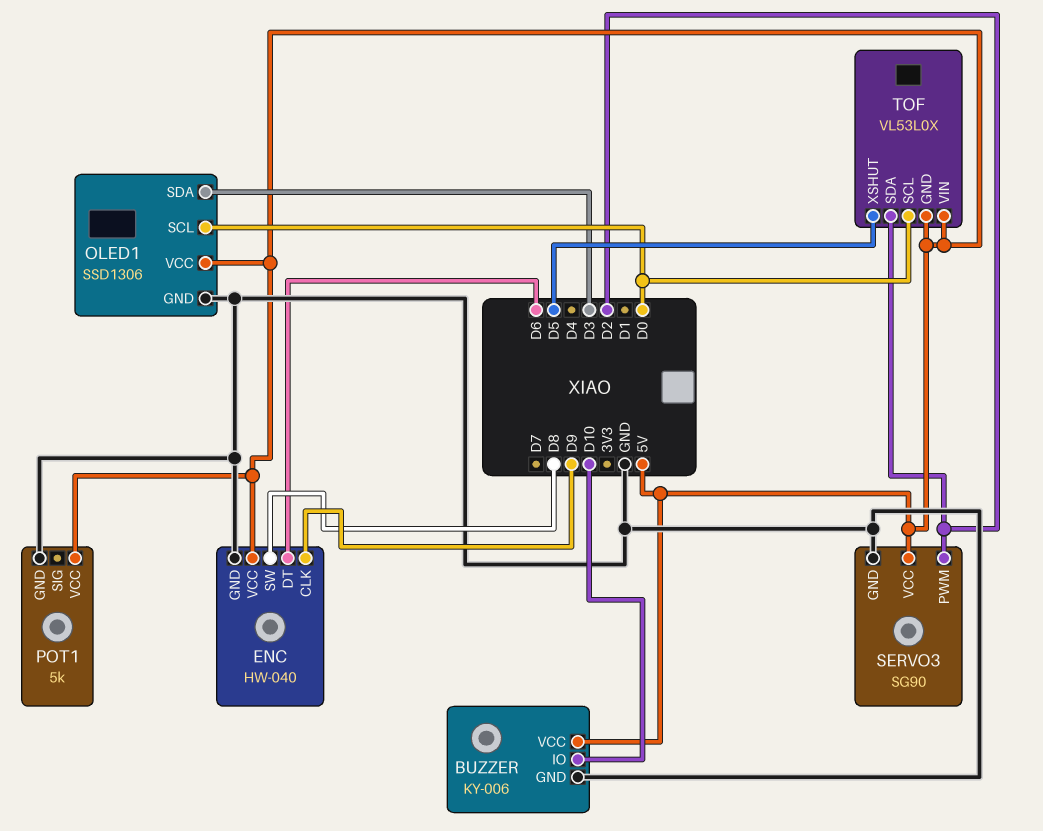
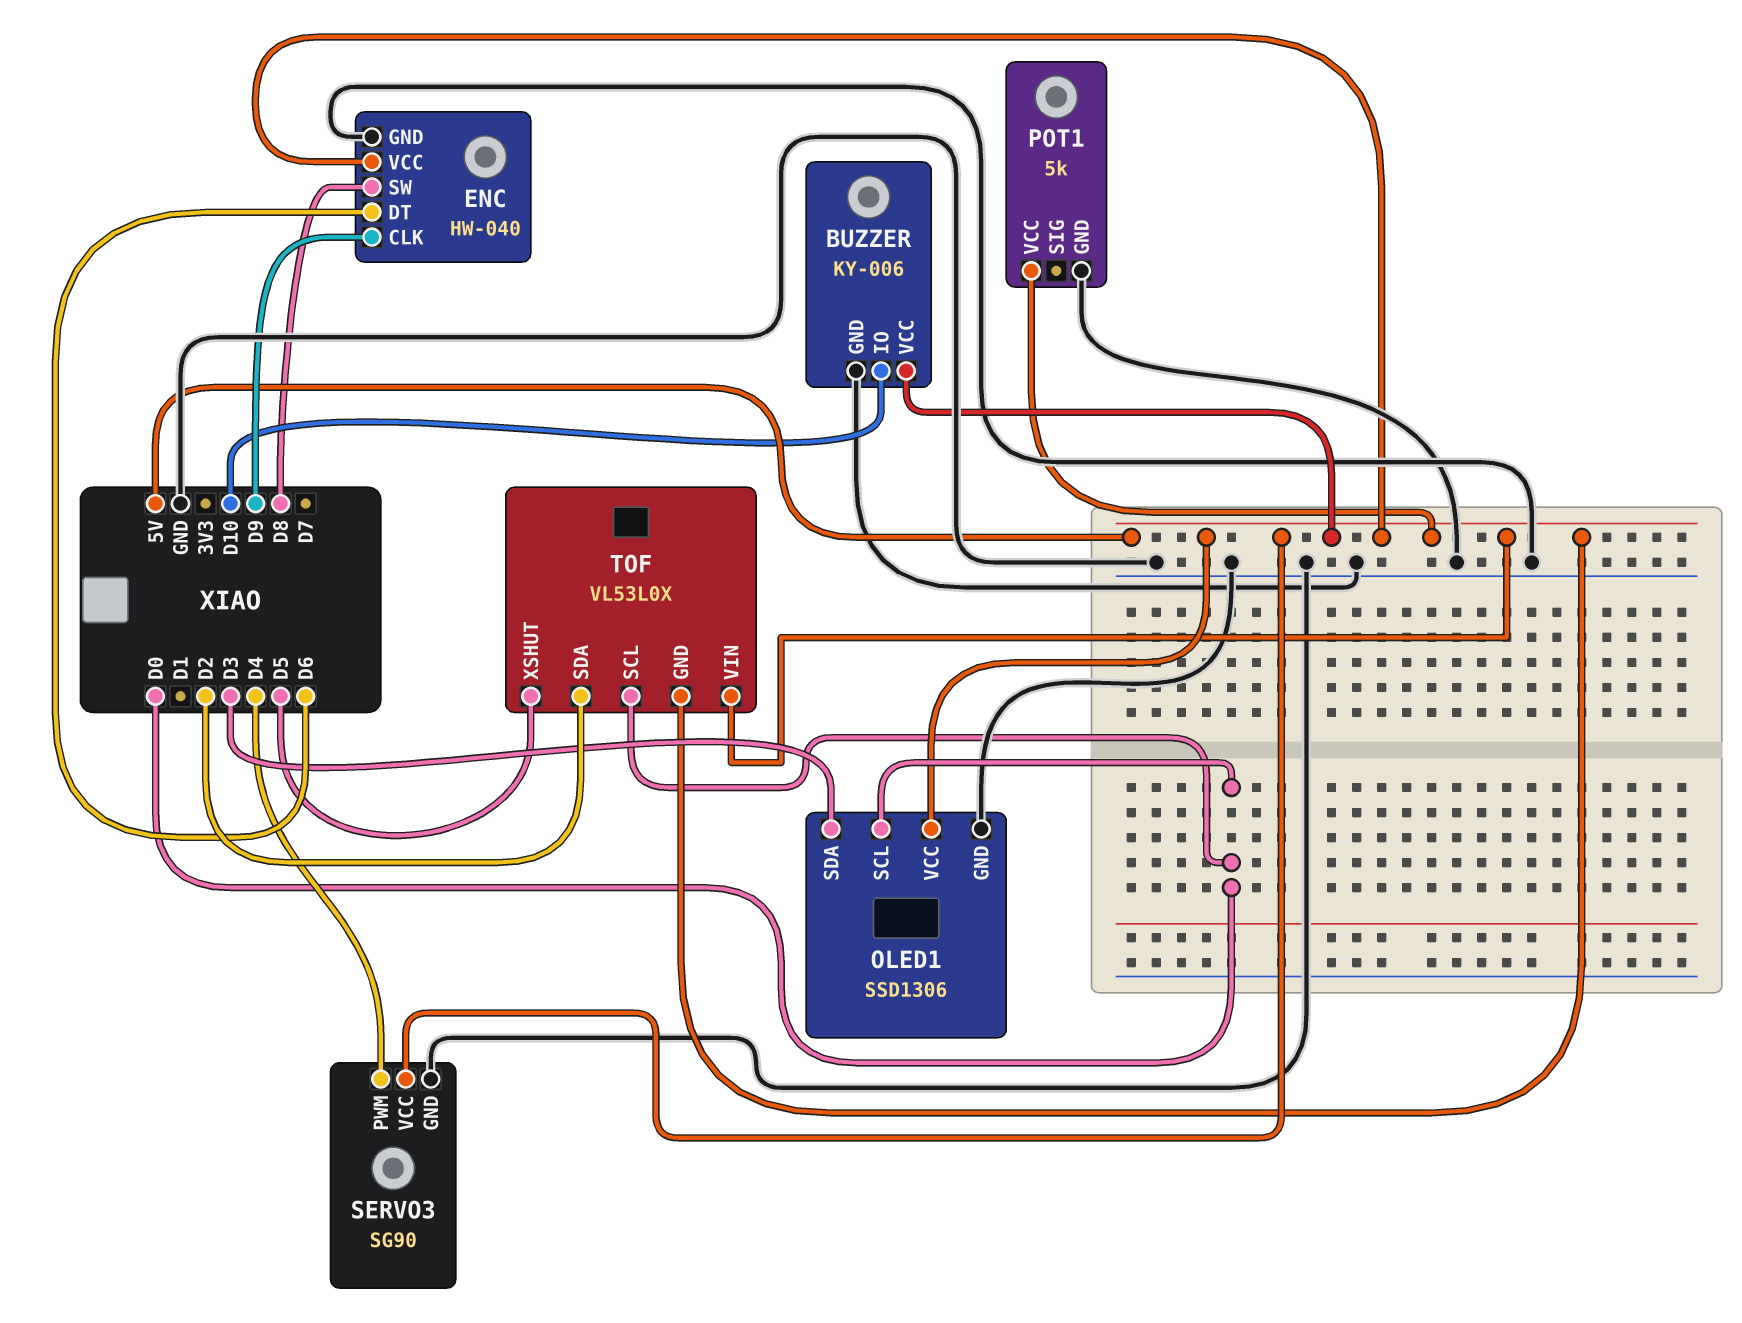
SERVO3 pin PWM: D2 -> D4

